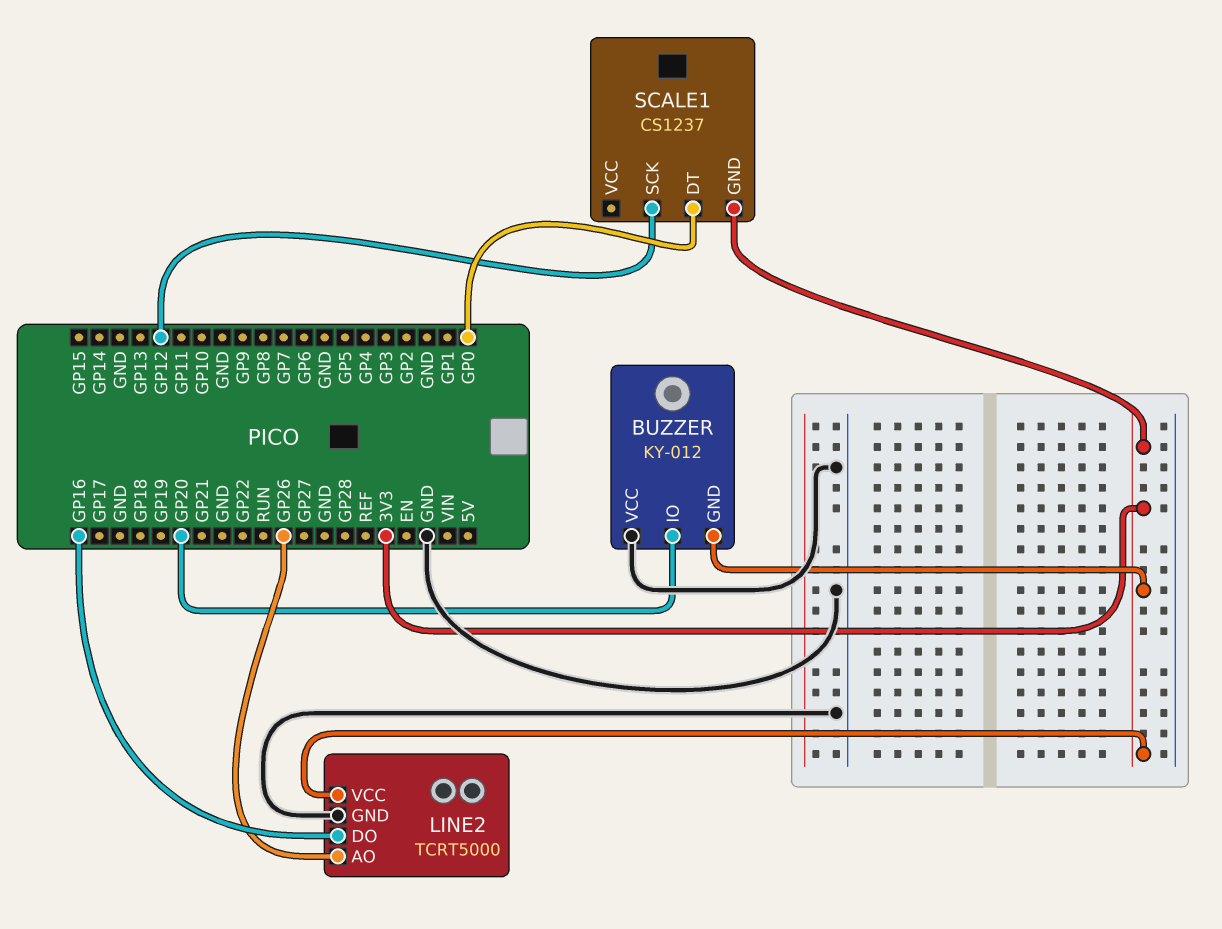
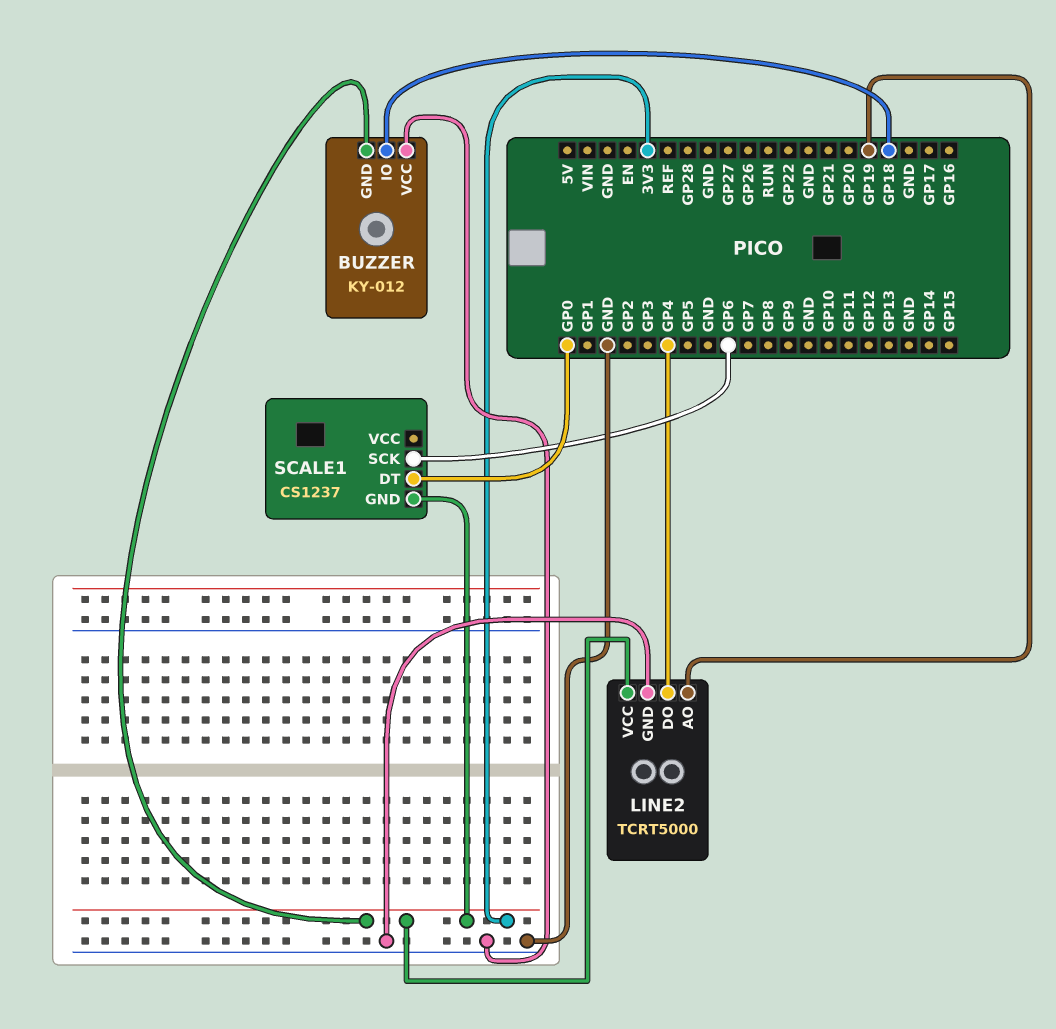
BUZZER pin IO: GP20 -> GP18
LINE2 pin AO: GP26 -> GP19
LINE2 pin DO: GP16 -> GP4
SCALE1 pin SCK: GP12 -> GP6

